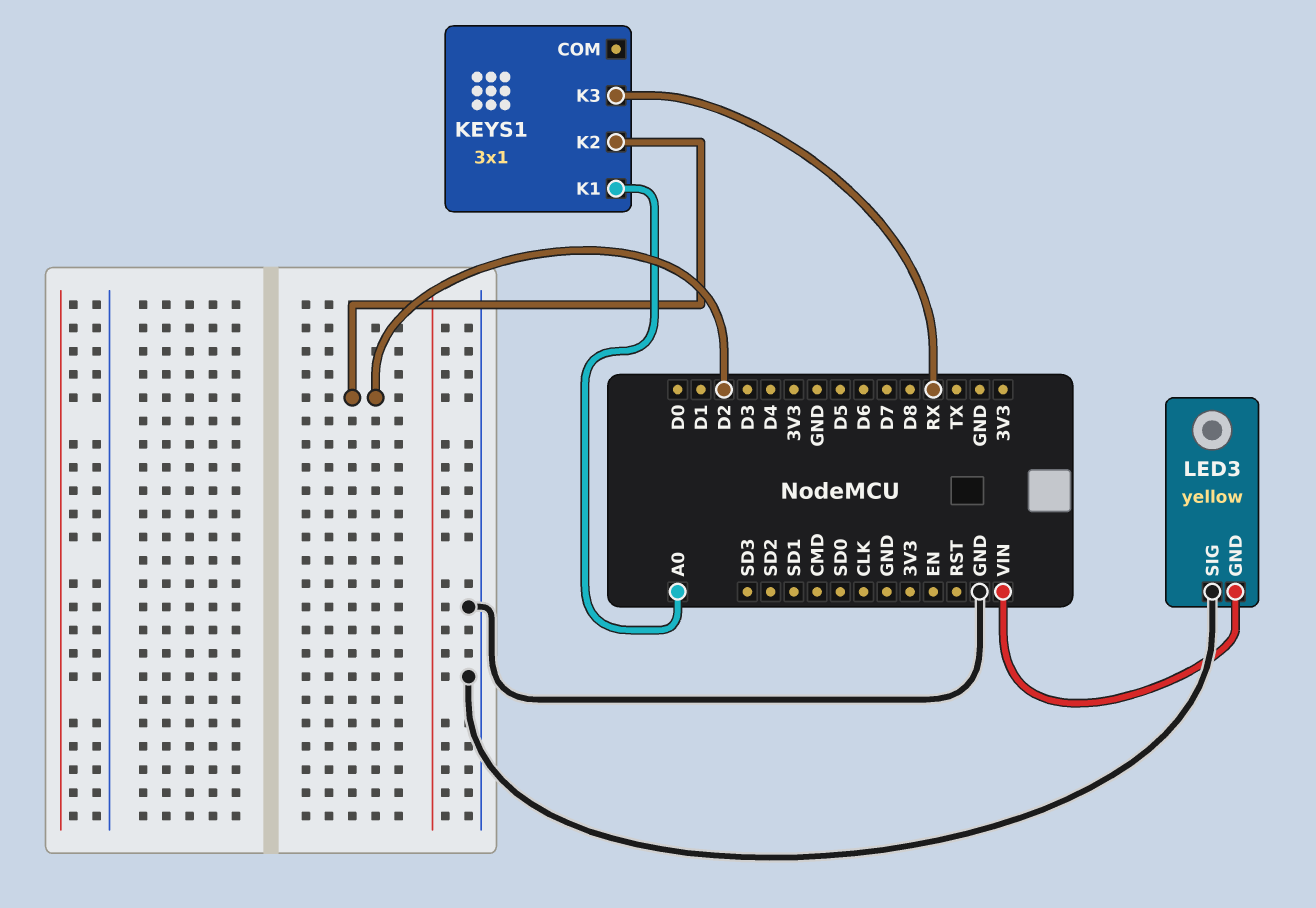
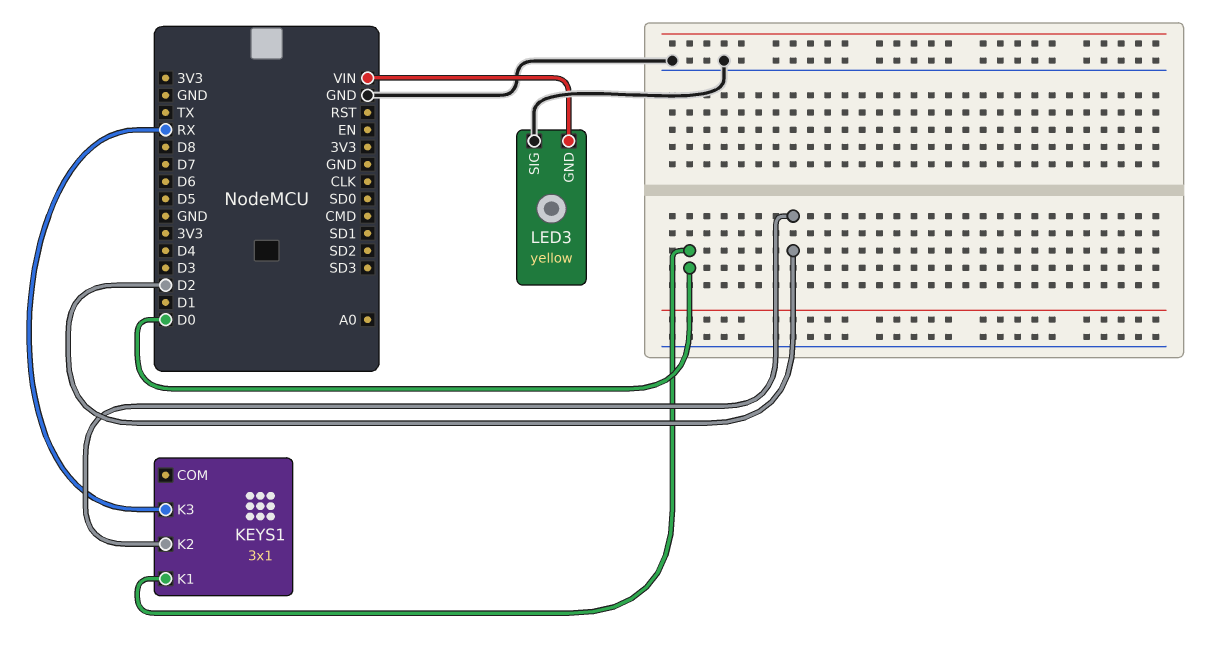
KEYS1 pin K1: A0 -> D0

